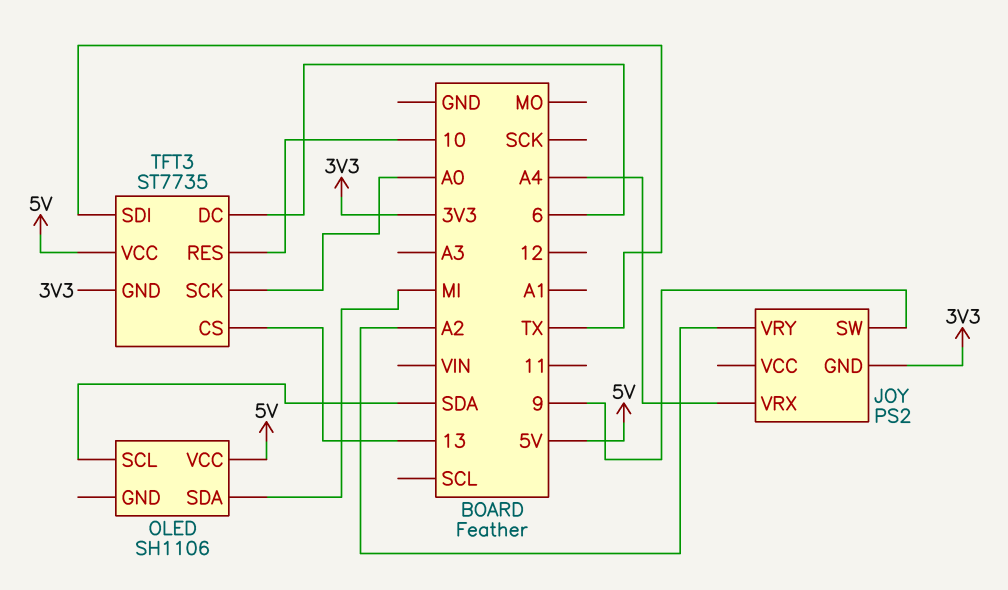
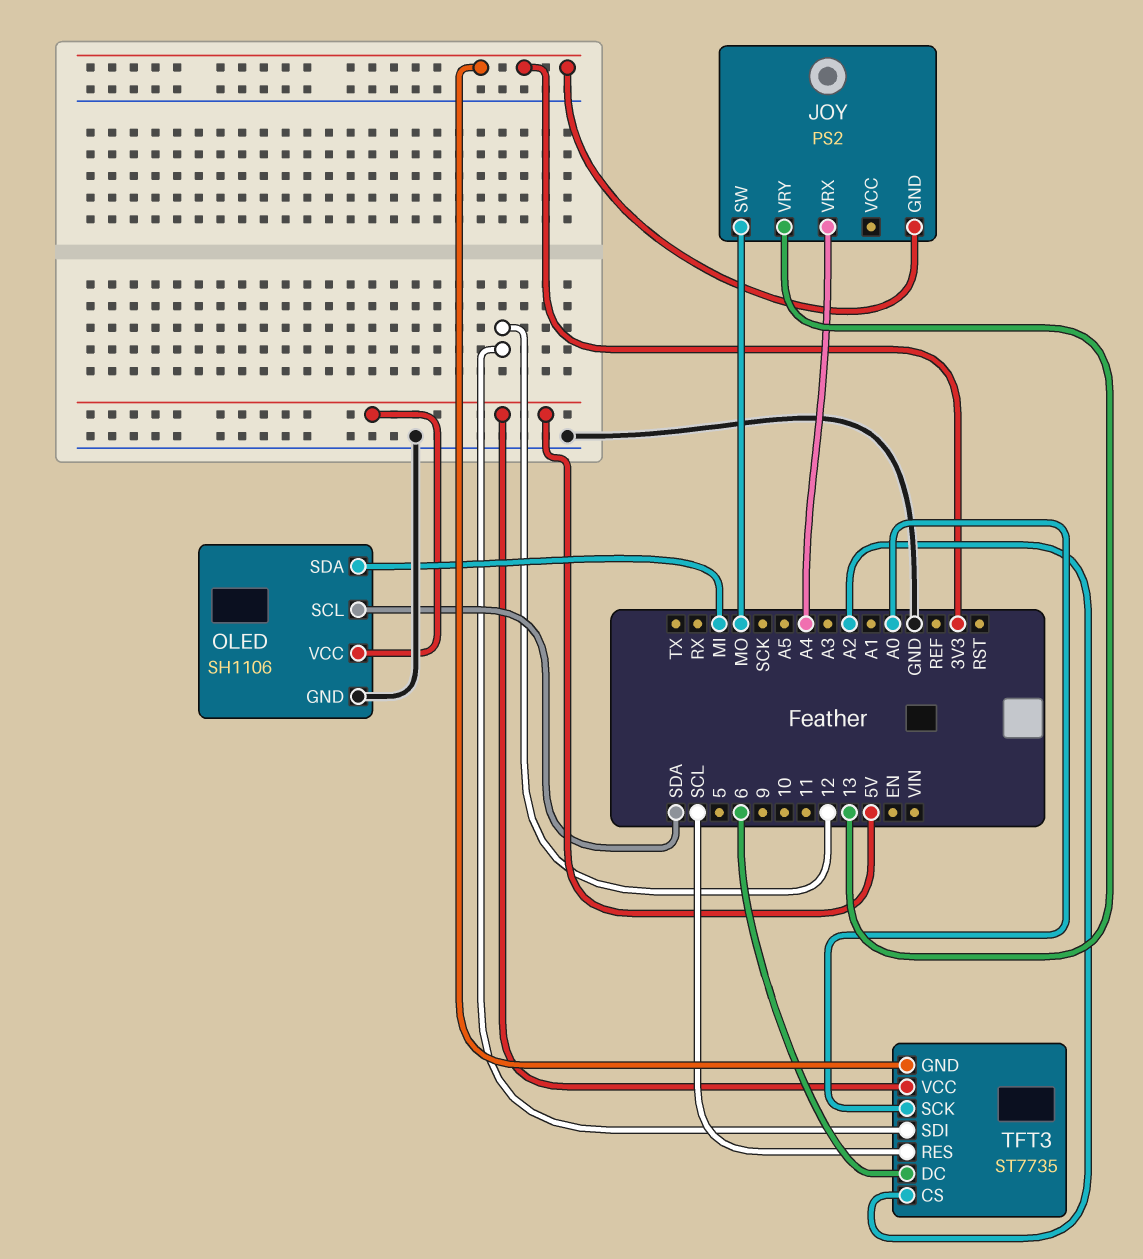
JOY pin SW: 9 -> MO
JOY pin VRY: A2 -> 13
OLED pin GND: none -> GND
TFT3 pin CS: 13 -> A2
TFT3 pin RES: 10 -> SCL
TFT3 pin SDI: TX -> 12

